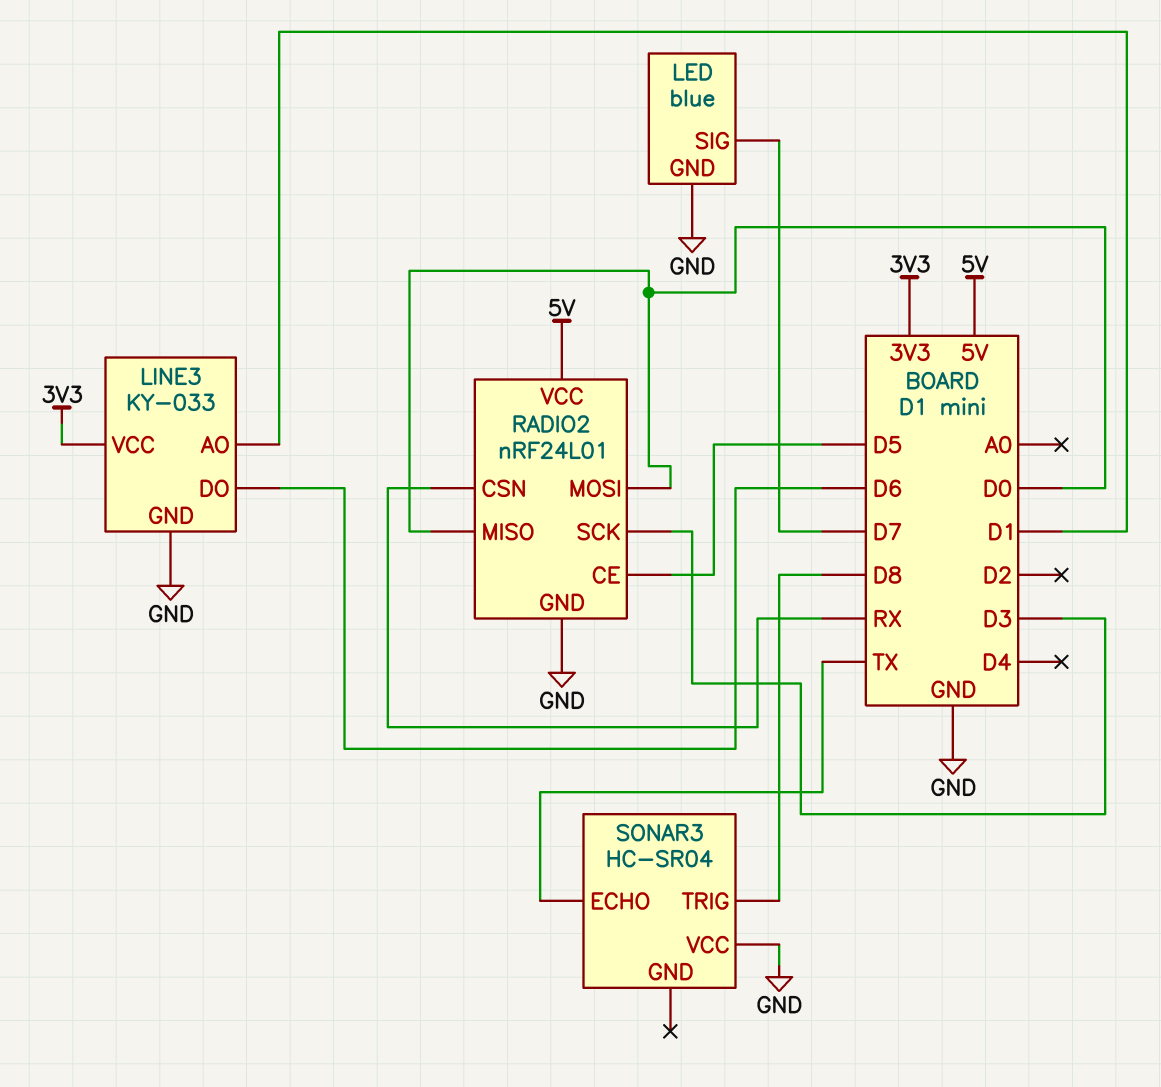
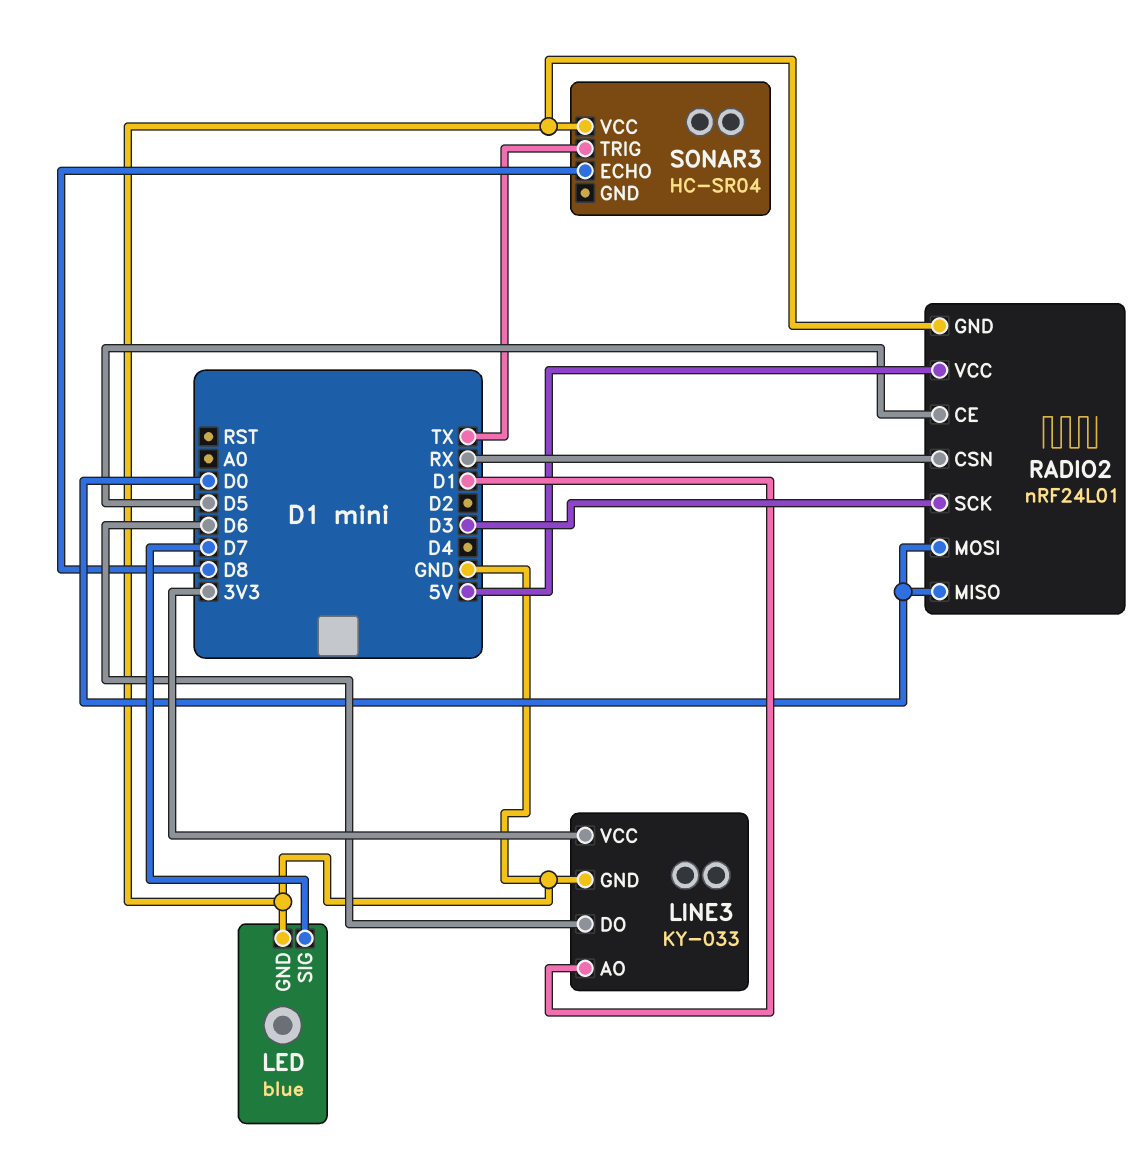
SONAR3 pin ECHO: TX -> D8
SONAR3 pin TRIG: D8 -> TX

